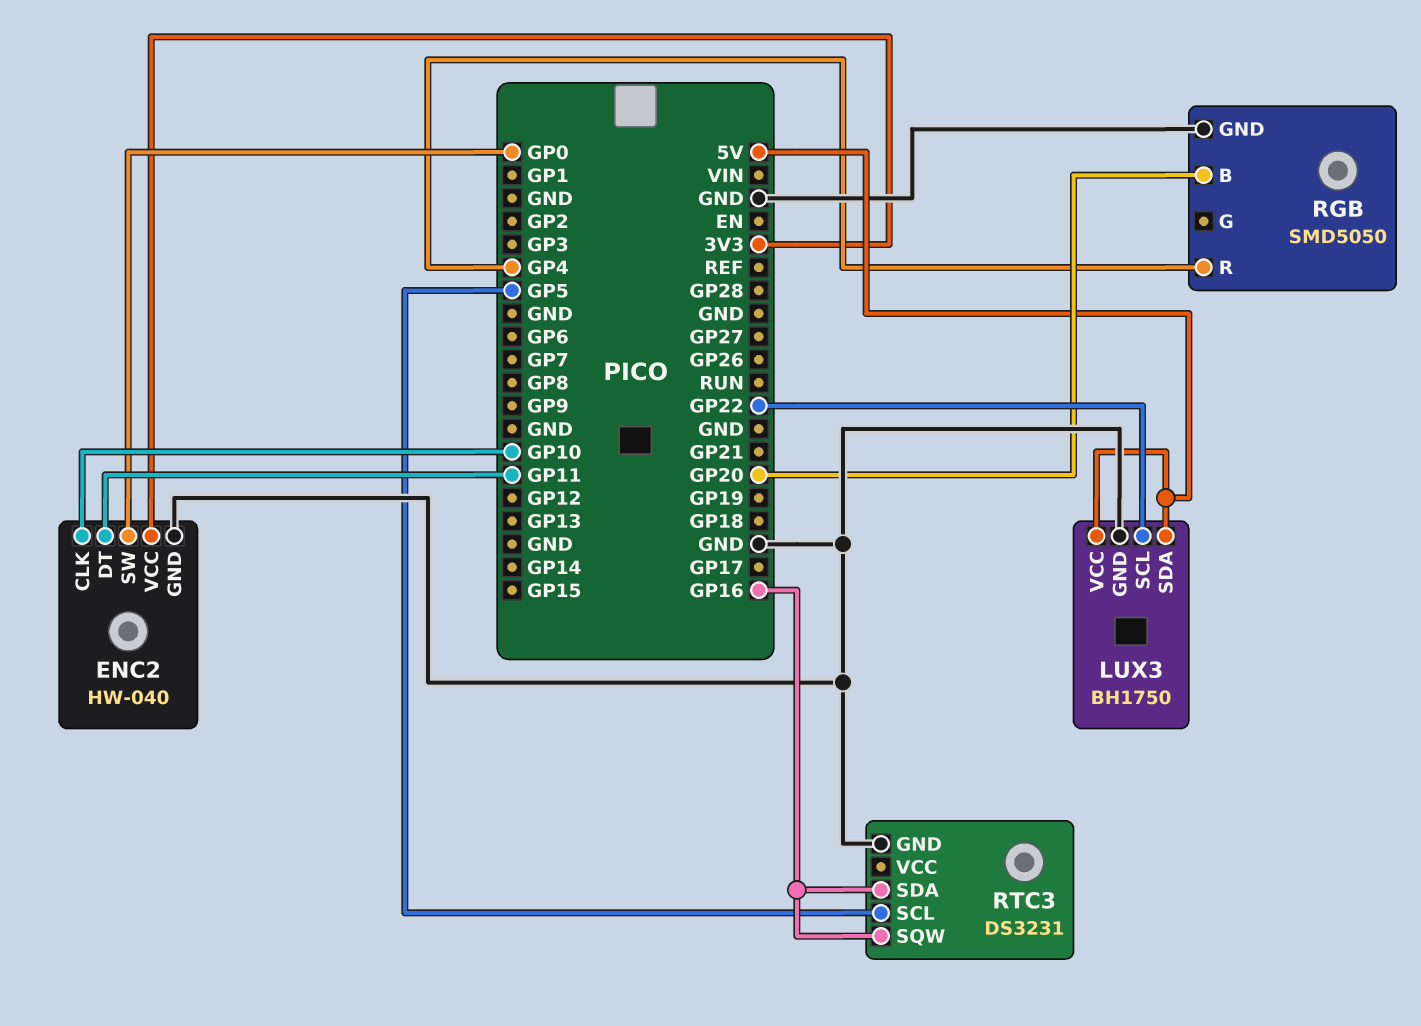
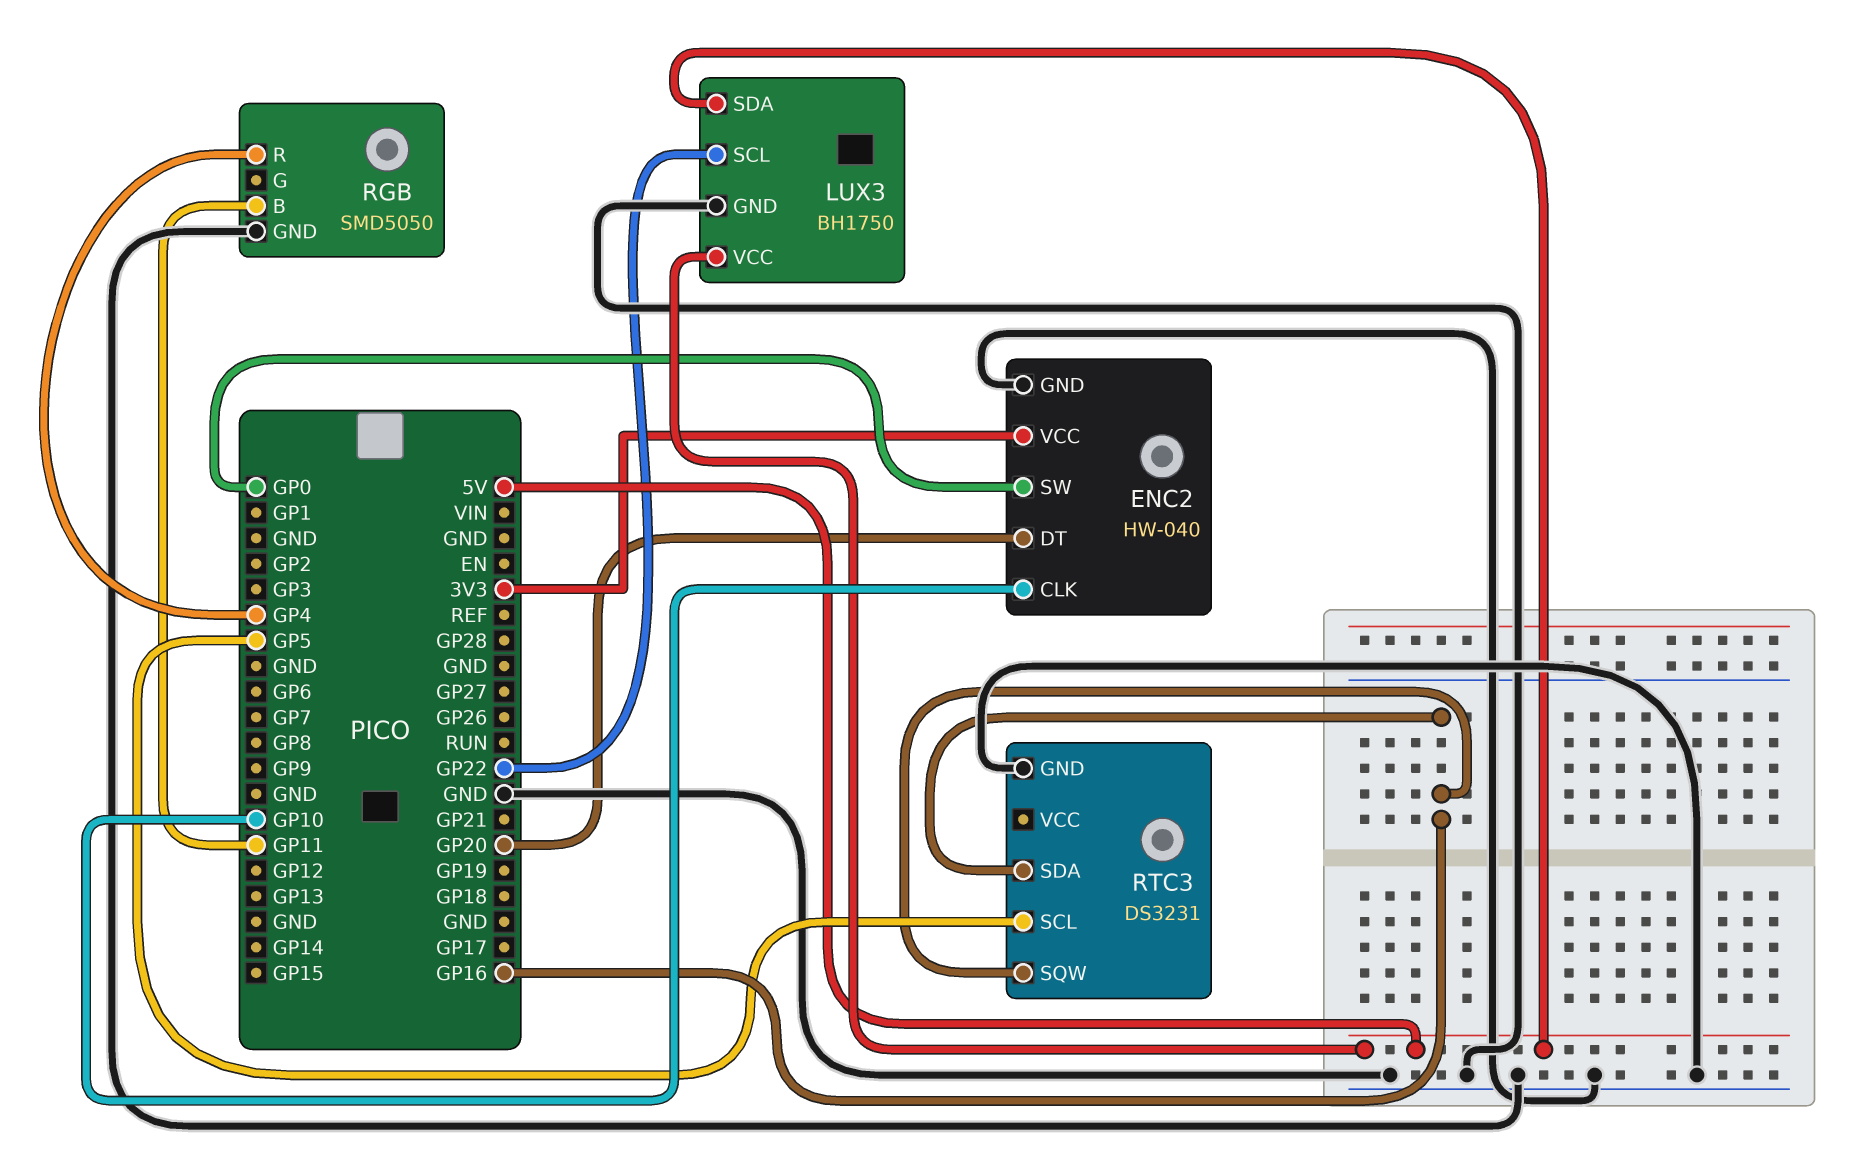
ENC2 pin DT: GP11 -> GP20
RGB pin B: GP20 -> GP11

